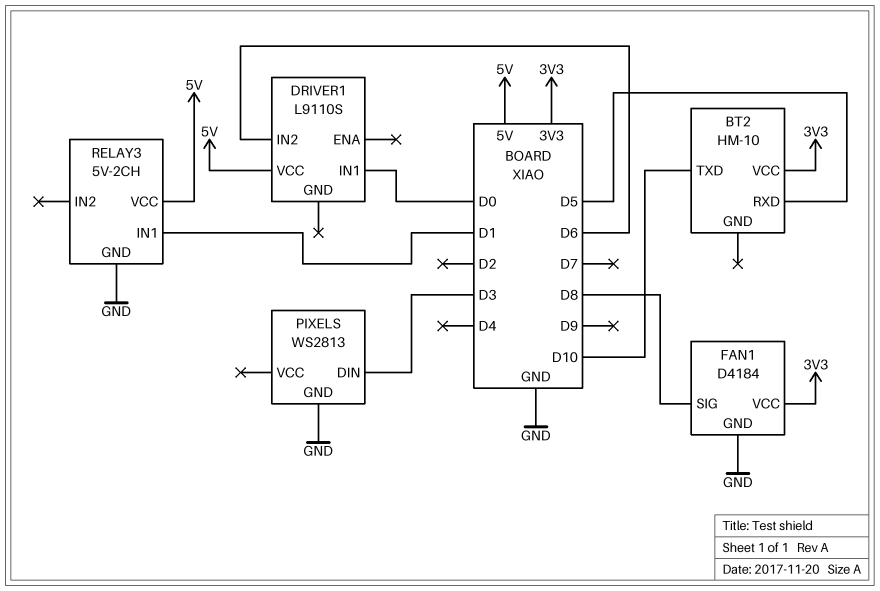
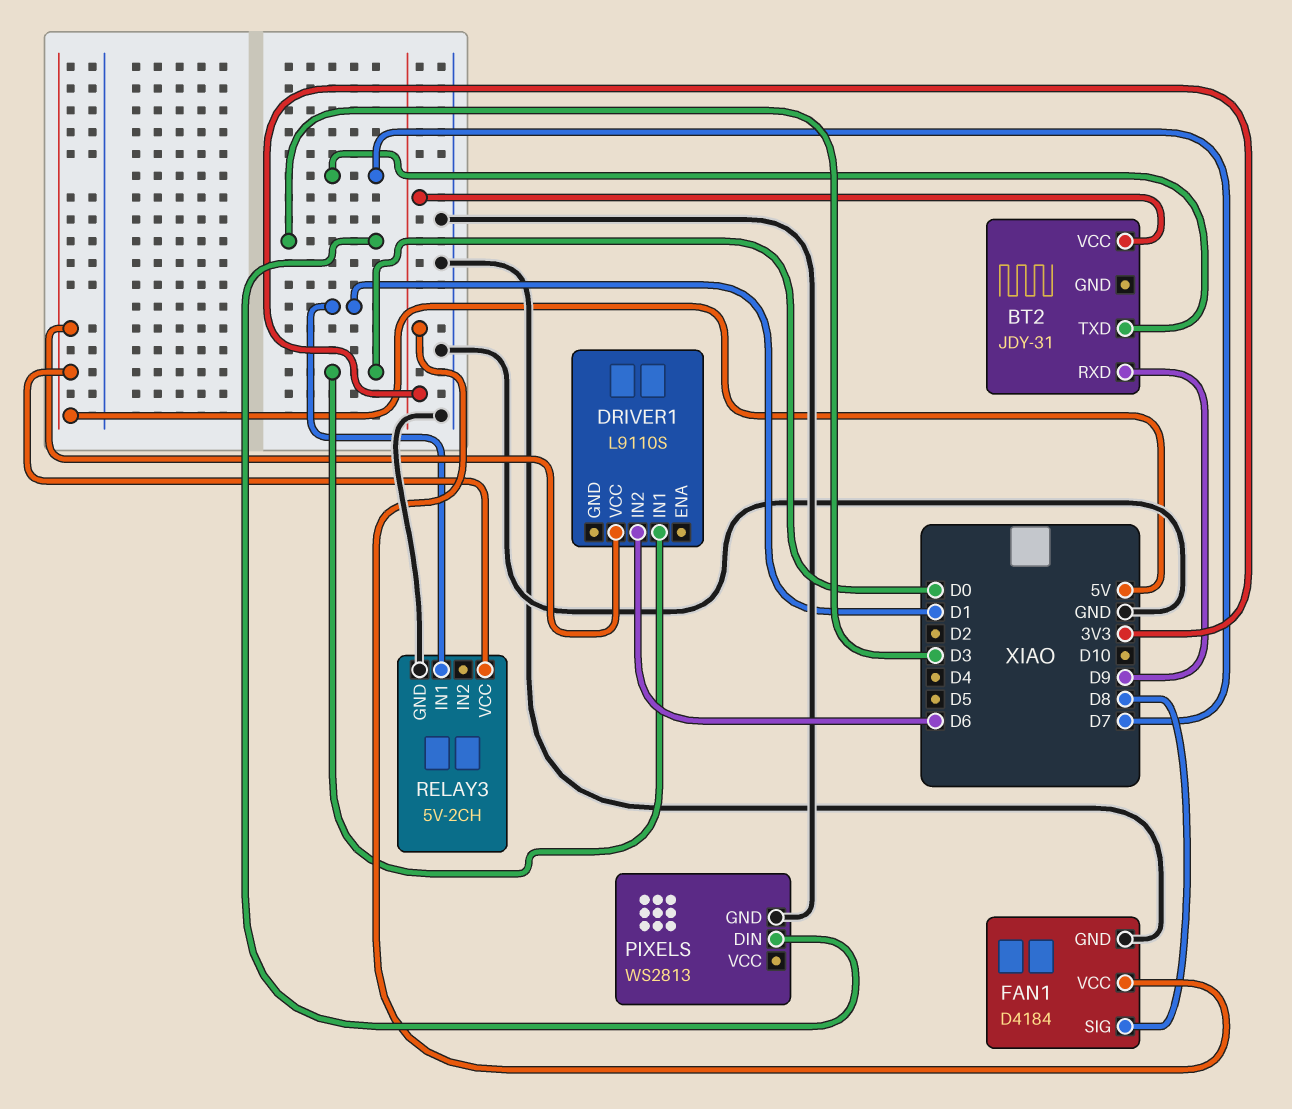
BT2: HM-10 -> JDY-31
BT2 pin RXD: D5 -> D9
BT2 pin TXD: D10 -> D7

